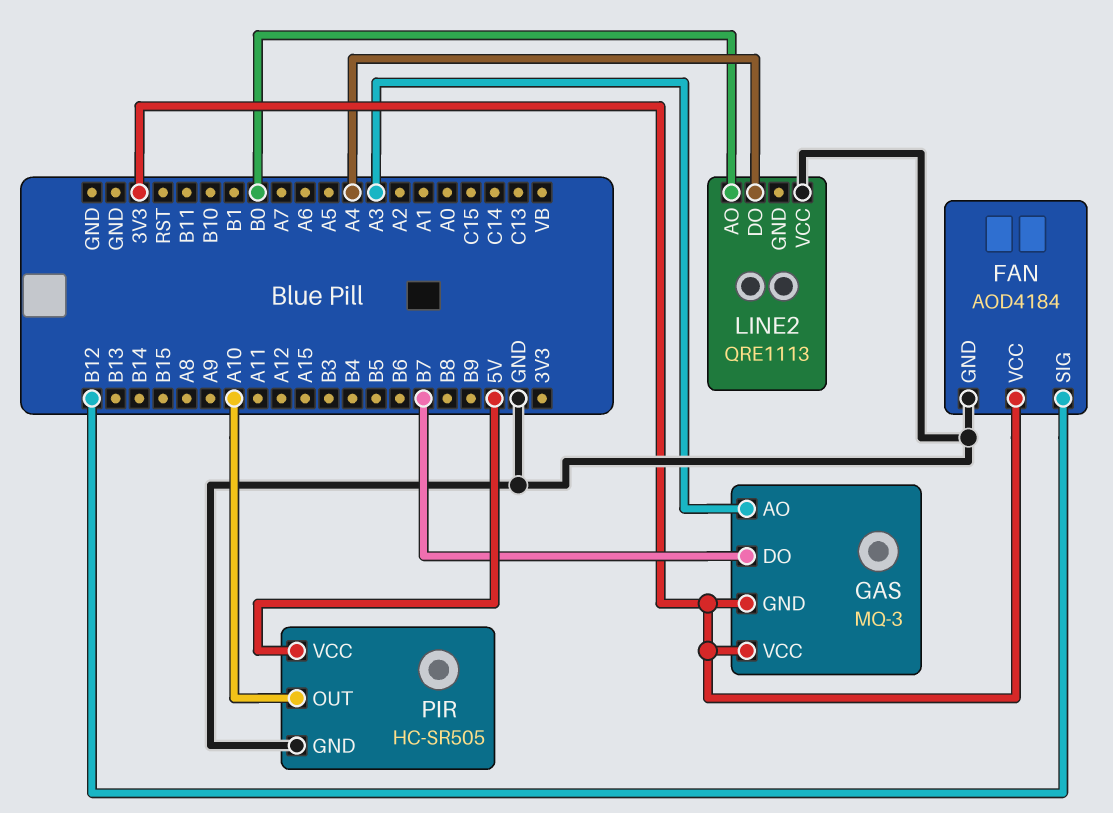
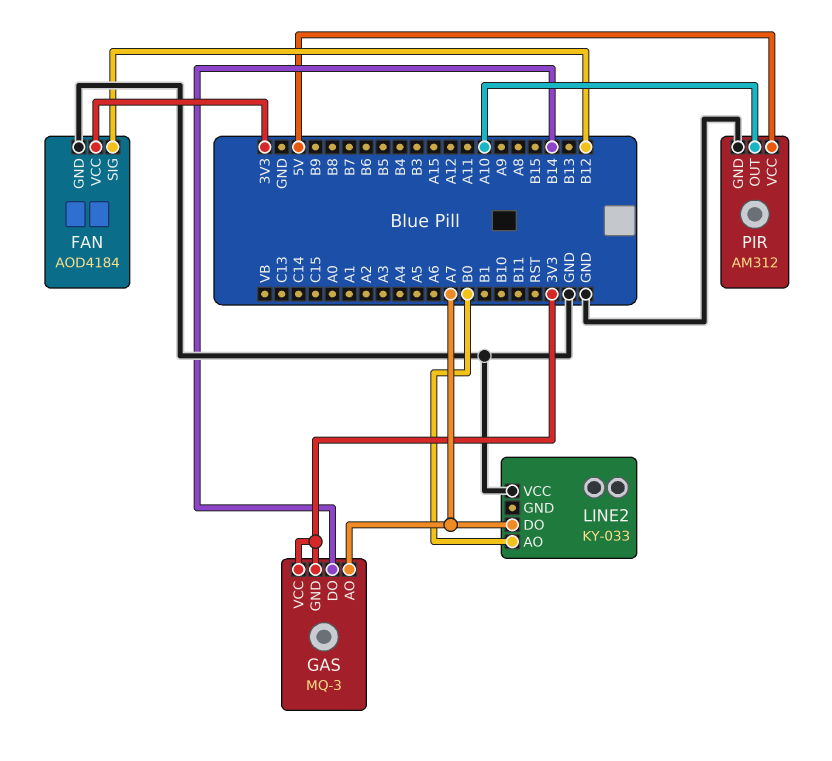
GAS pin AO: A3 -> A7
GAS pin DO: B7 -> B14
LINE2: QRE1113 -> KY-033
LINE2 pin DO: A4 -> A7
PIR: HC-SR505 -> AM312

